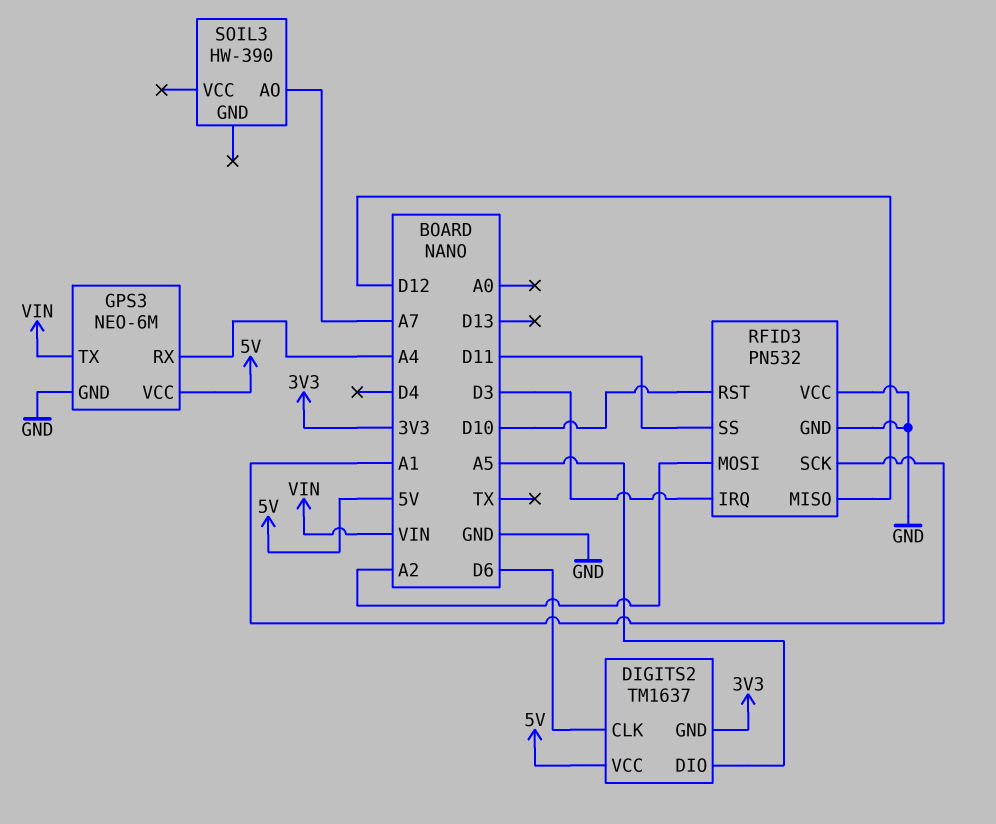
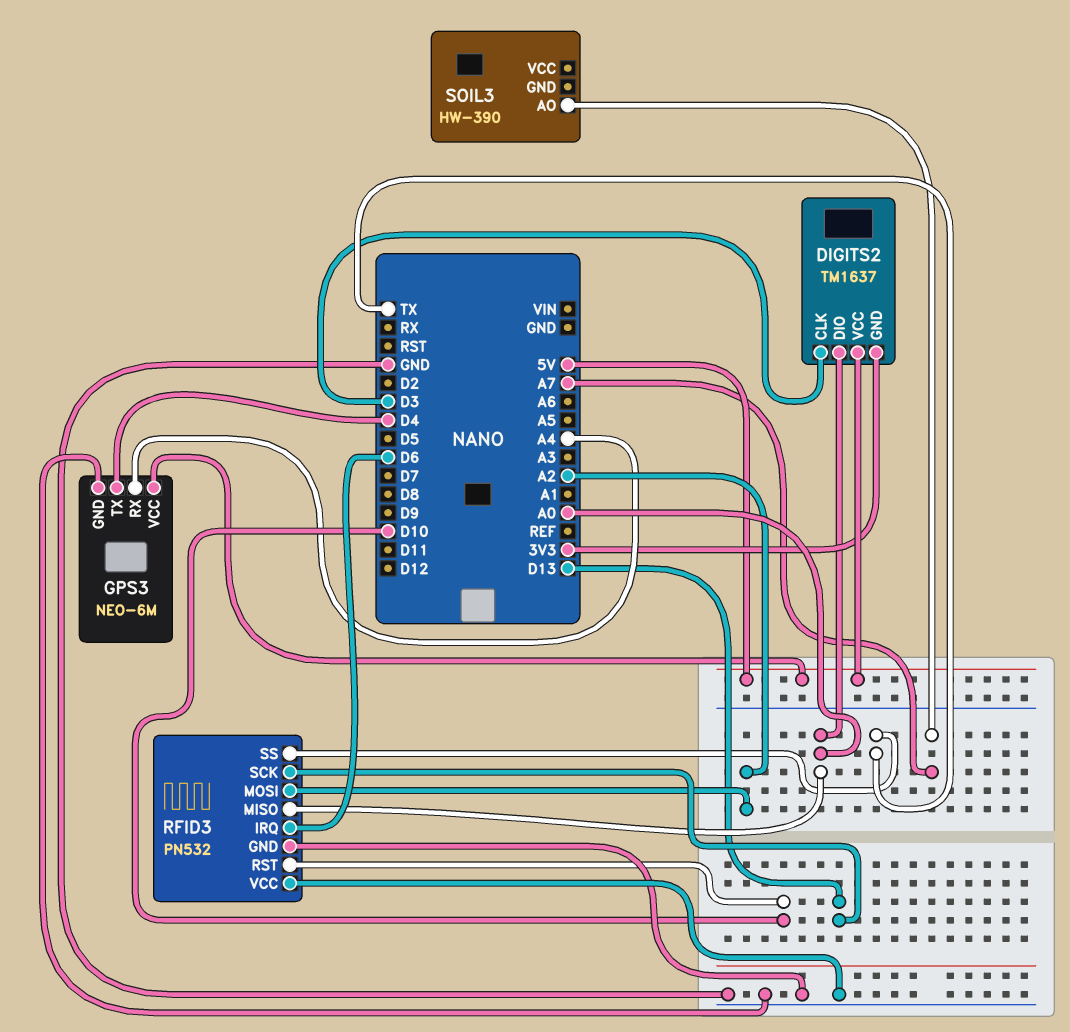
DIGITS2 pin CLK: D6 -> D3
DIGITS2 pin DIO: A5 -> A0
GPS3 pin TX: VIN -> D4
RFID3 pin IRQ: D3 -> D6
RFID3 pin MISO: D12 -> A0
RFID3 pin SCK: A1 -> D13
RFID3 pin SS: D11 -> TX

